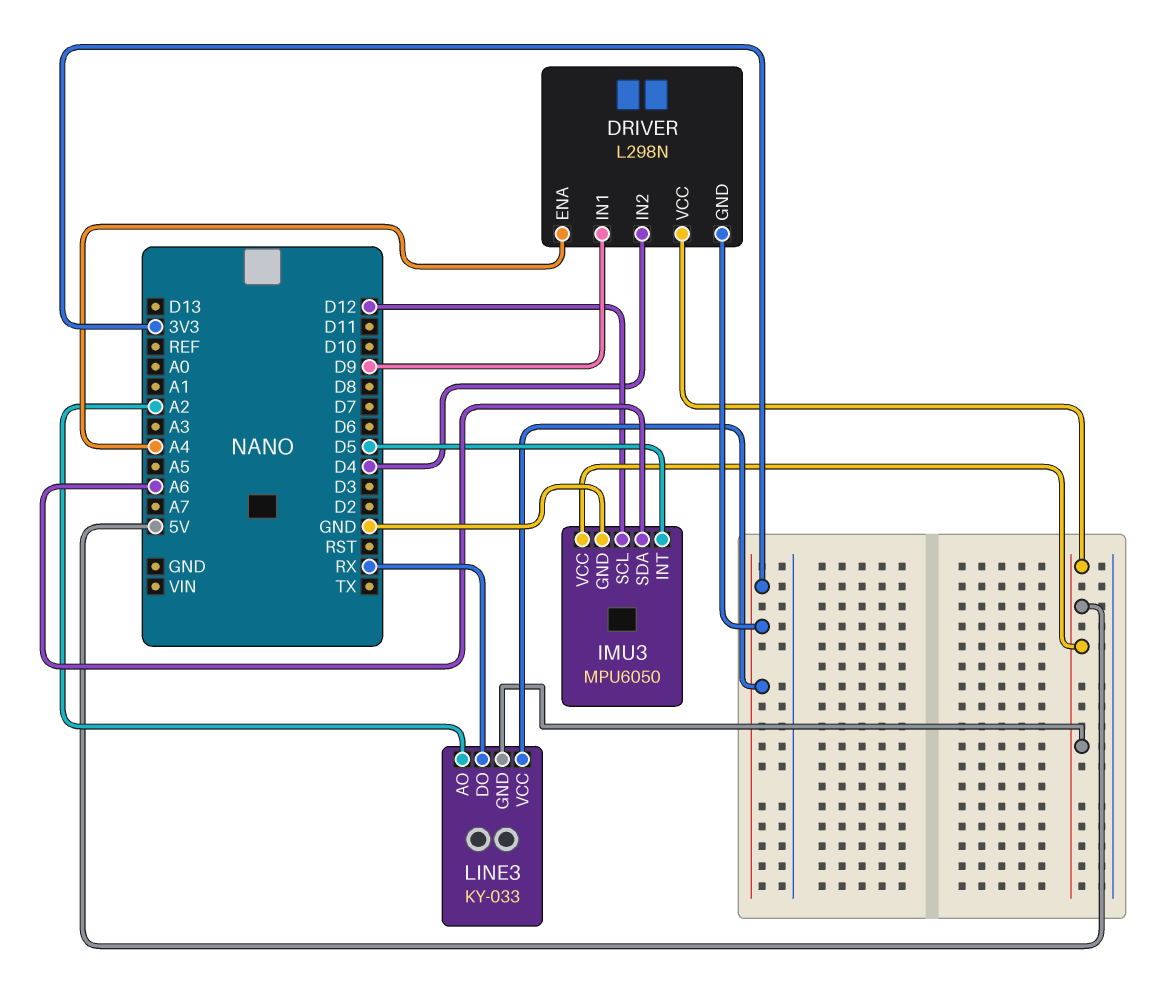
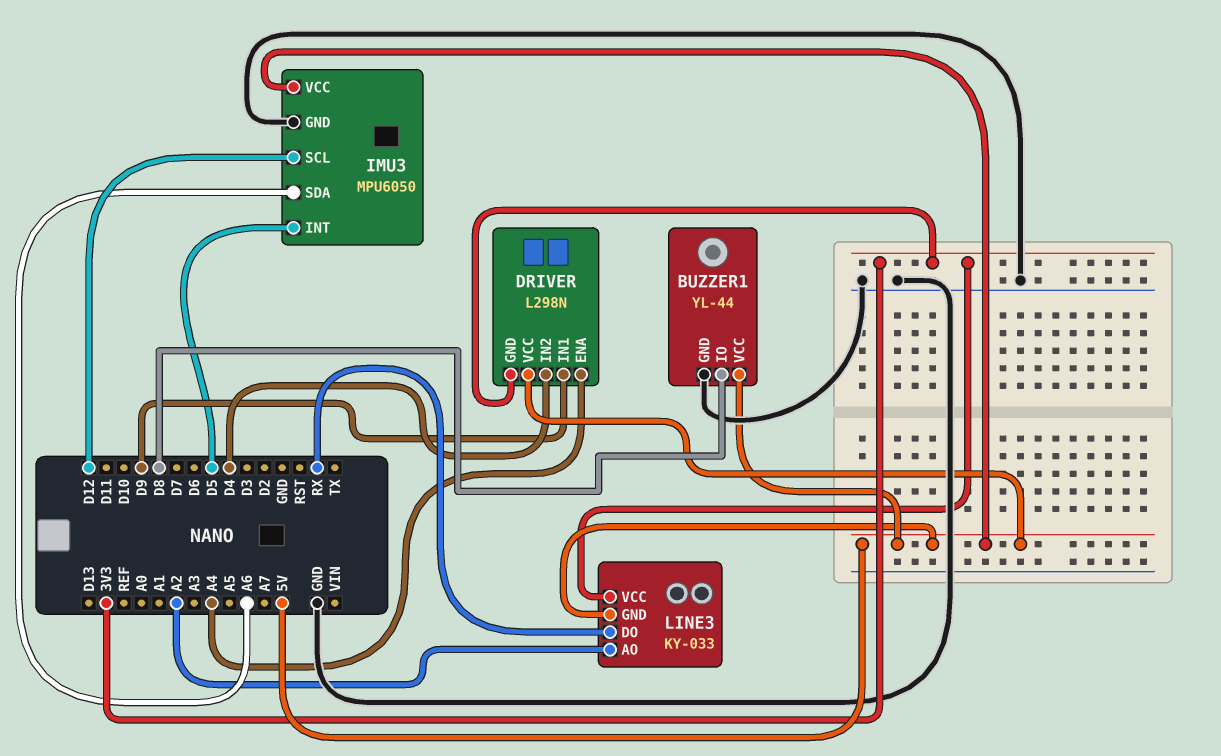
BUZZER1: none -> YL-44
BUZZER1 pin GND: none -> GND
BUZZER1 pin IO: none -> D8
BUZZER1 pin VCC: none -> 5V

